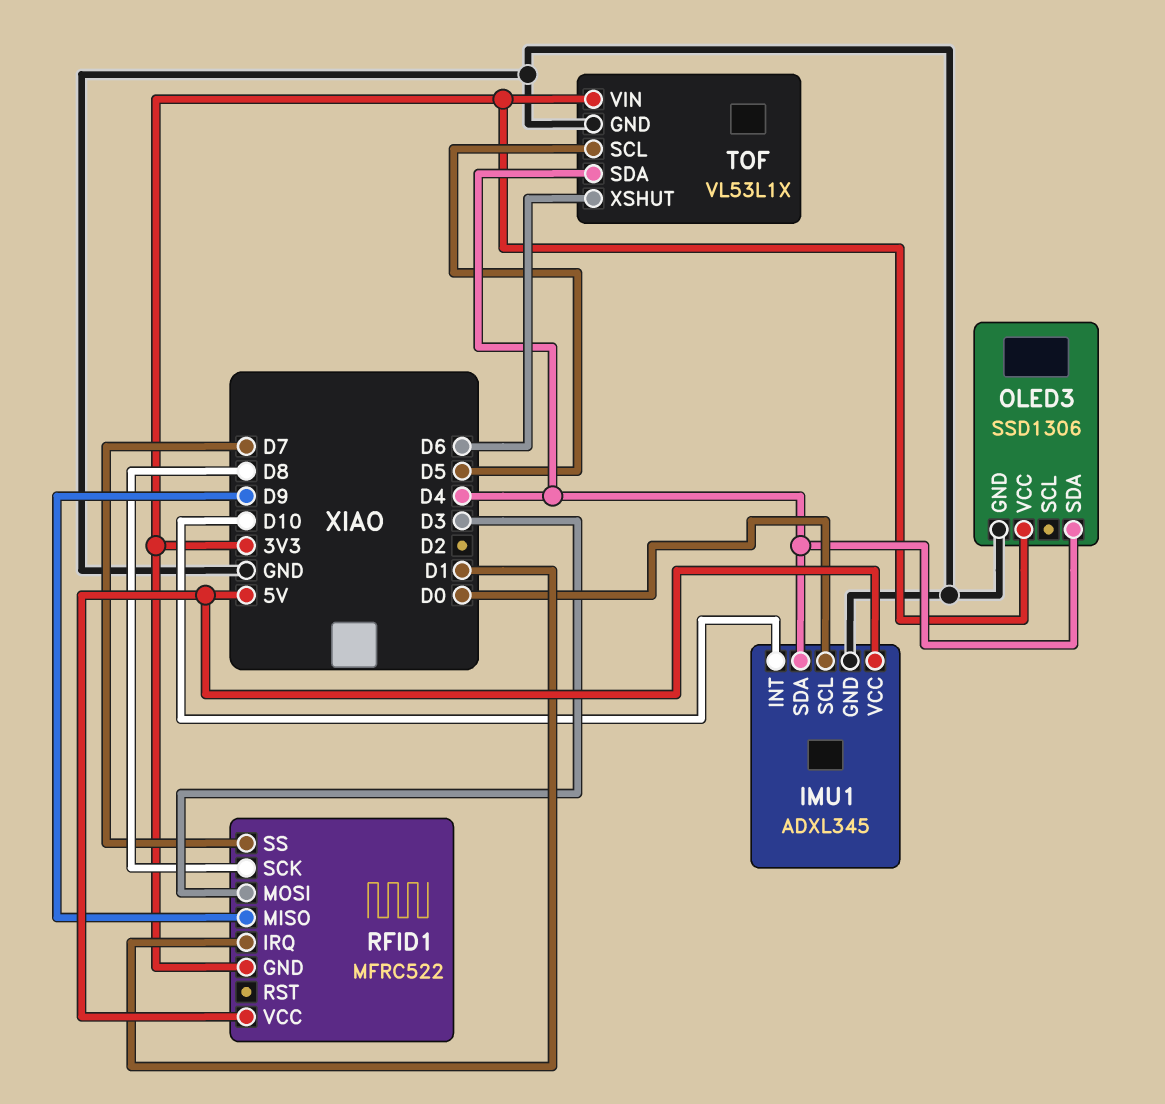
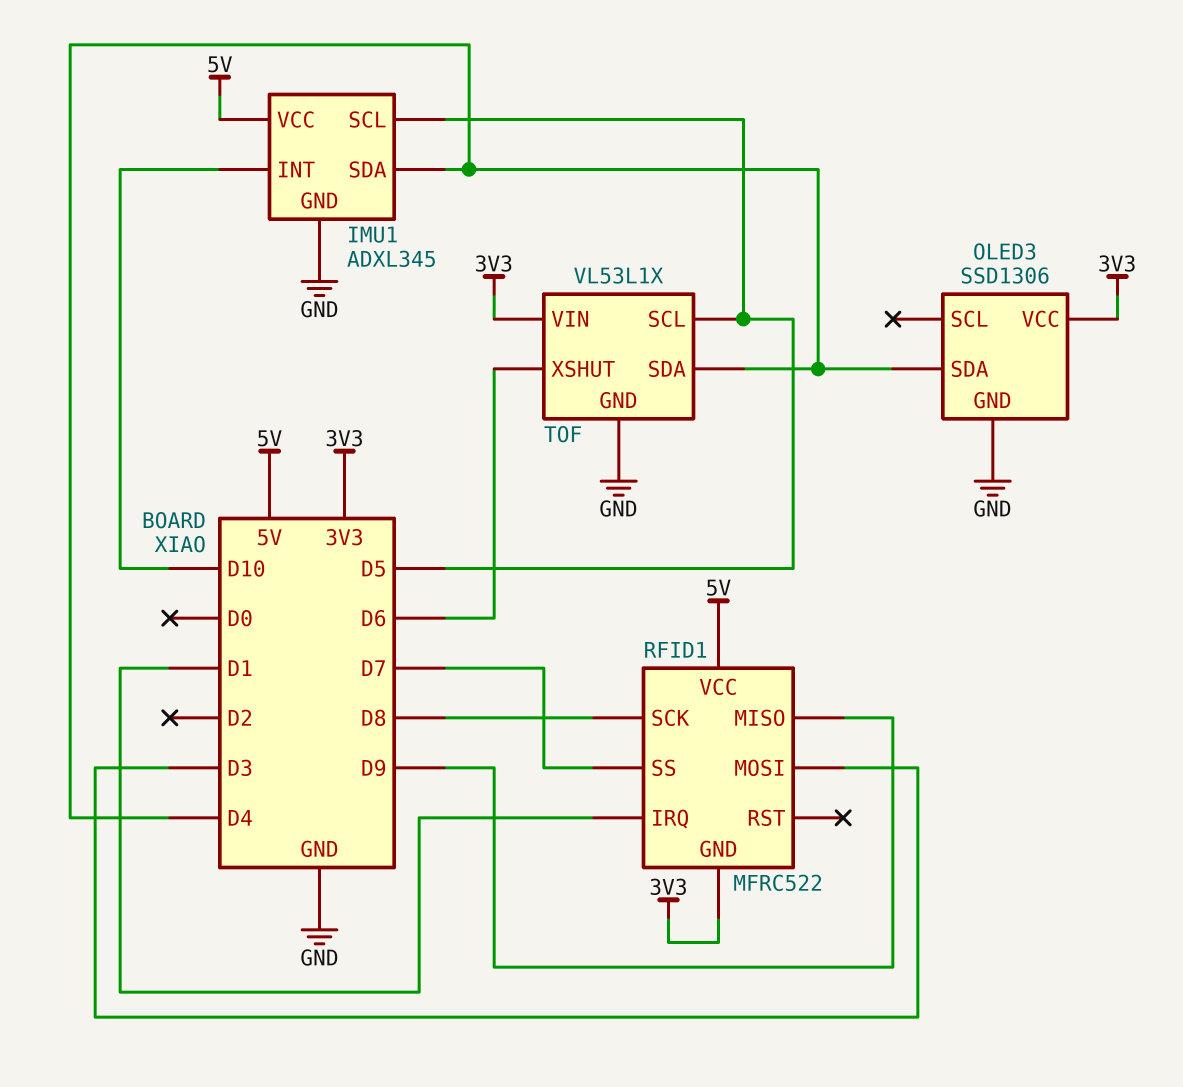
IMU1 pin SCL: D0 -> D5

